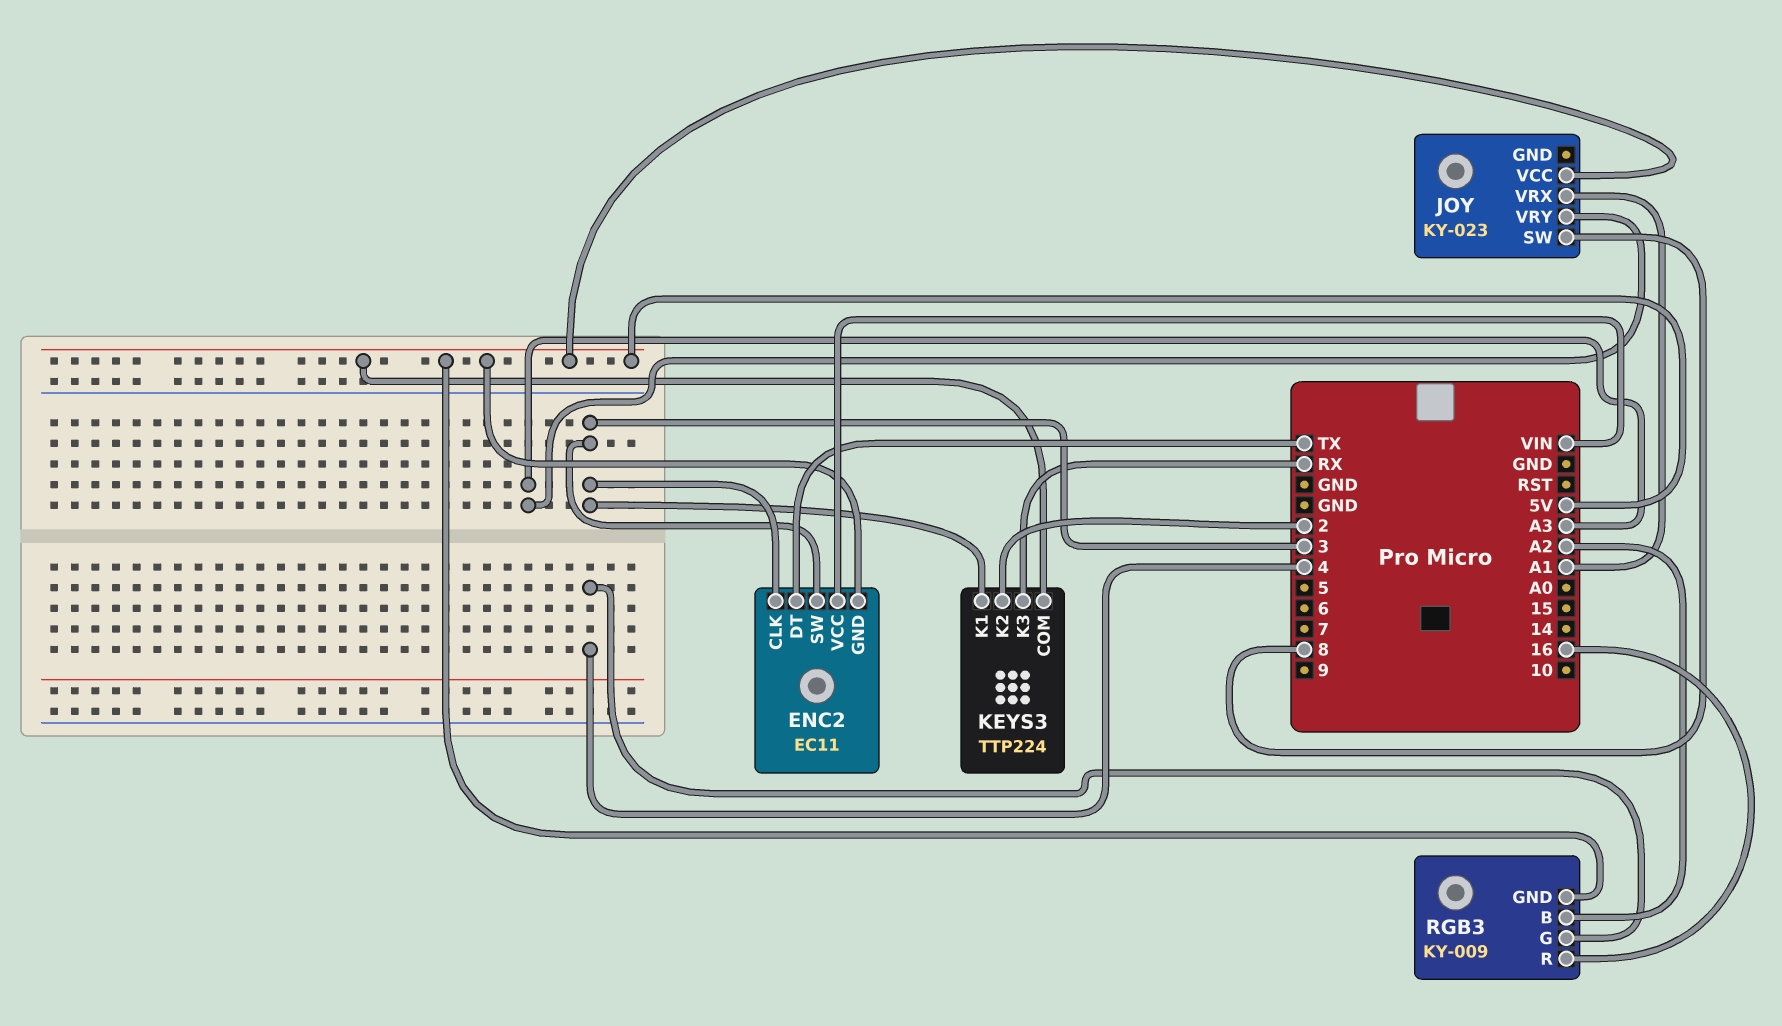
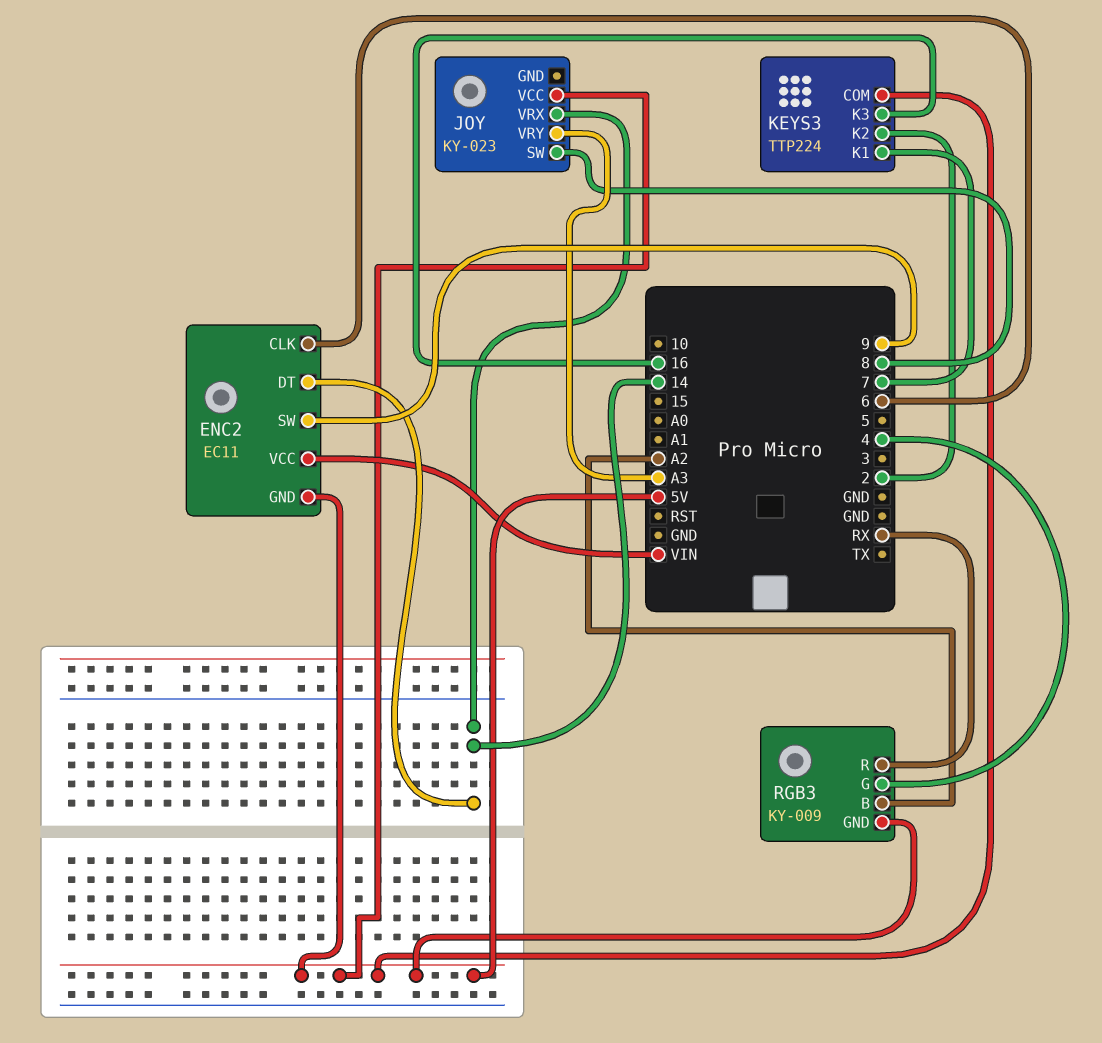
ENC2 pin CLK: 3 -> 6
ENC2 pin DT: TX -> 14
ENC2 pin SW: 3 -> 9
JOY pin VRX: A1 -> 14
KEYS3 pin K1: 3 -> 7
KEYS3 pin K3: RX -> 16
RGB3 pin R: 16 -> RX

